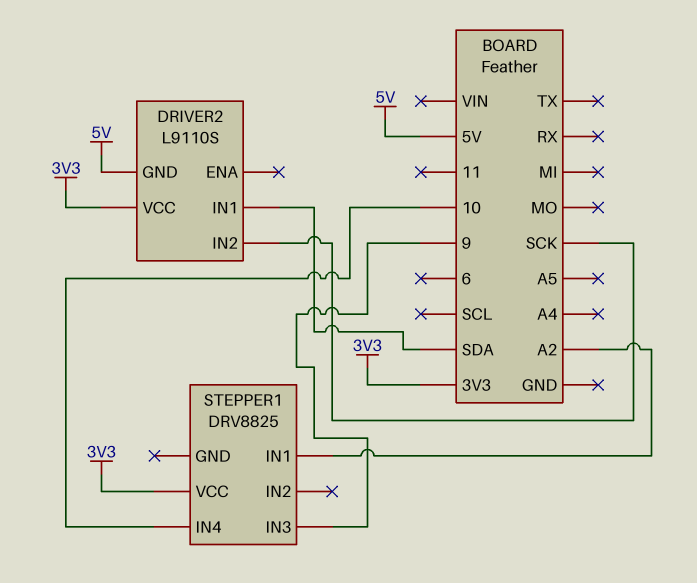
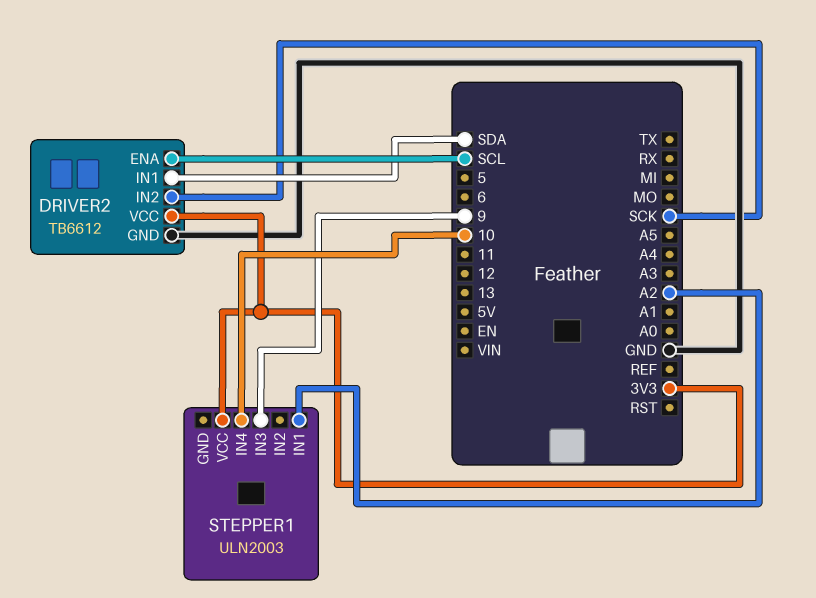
DRIVER2: L9110S -> TB6612
DRIVER2 pin ENA: none -> SCL
DRIVER2 pin GND: 5V -> GND
STEPPER1: DRV8825 -> ULN2003

